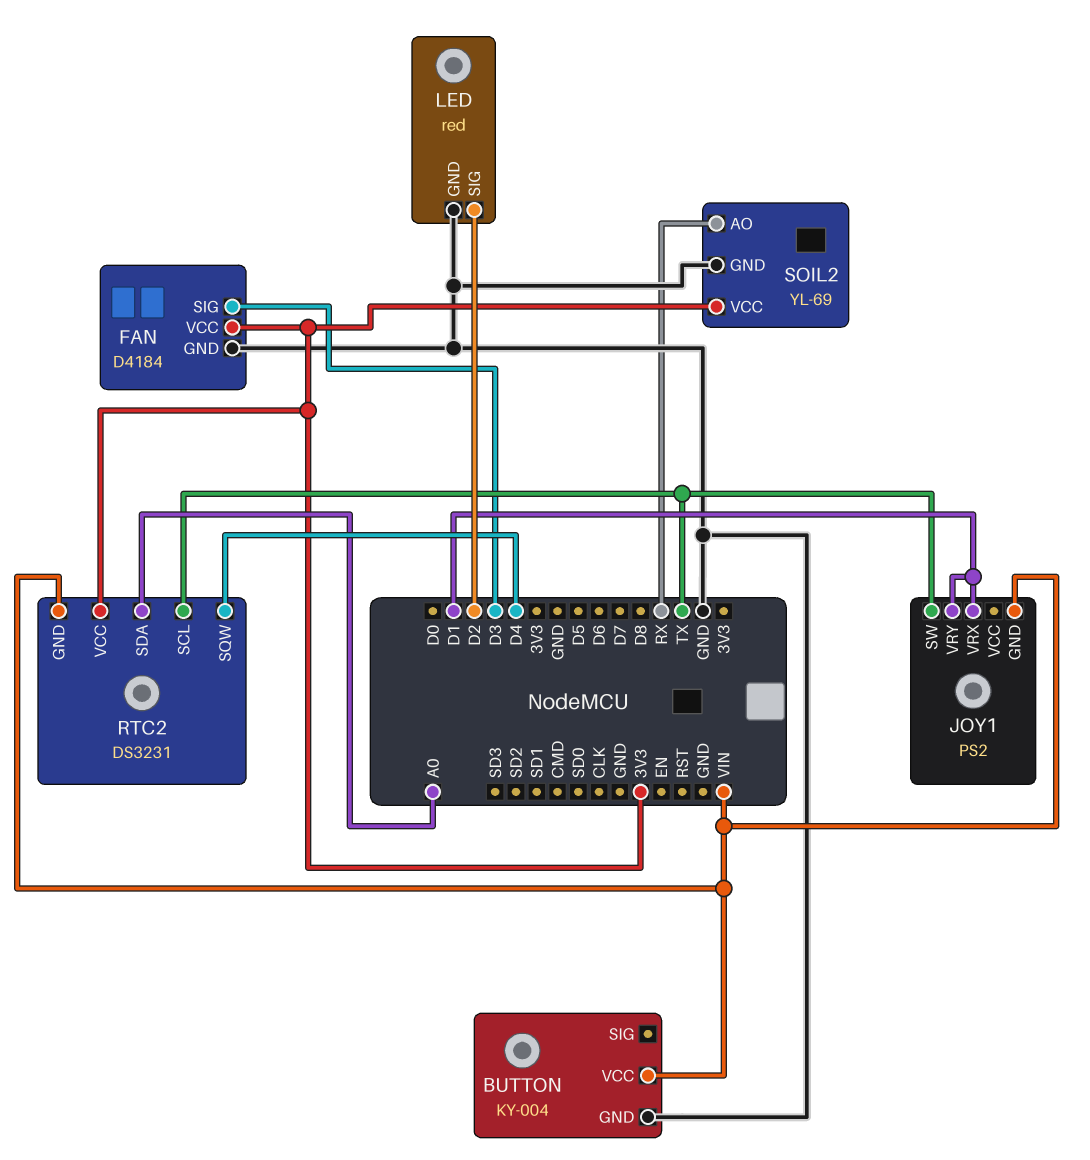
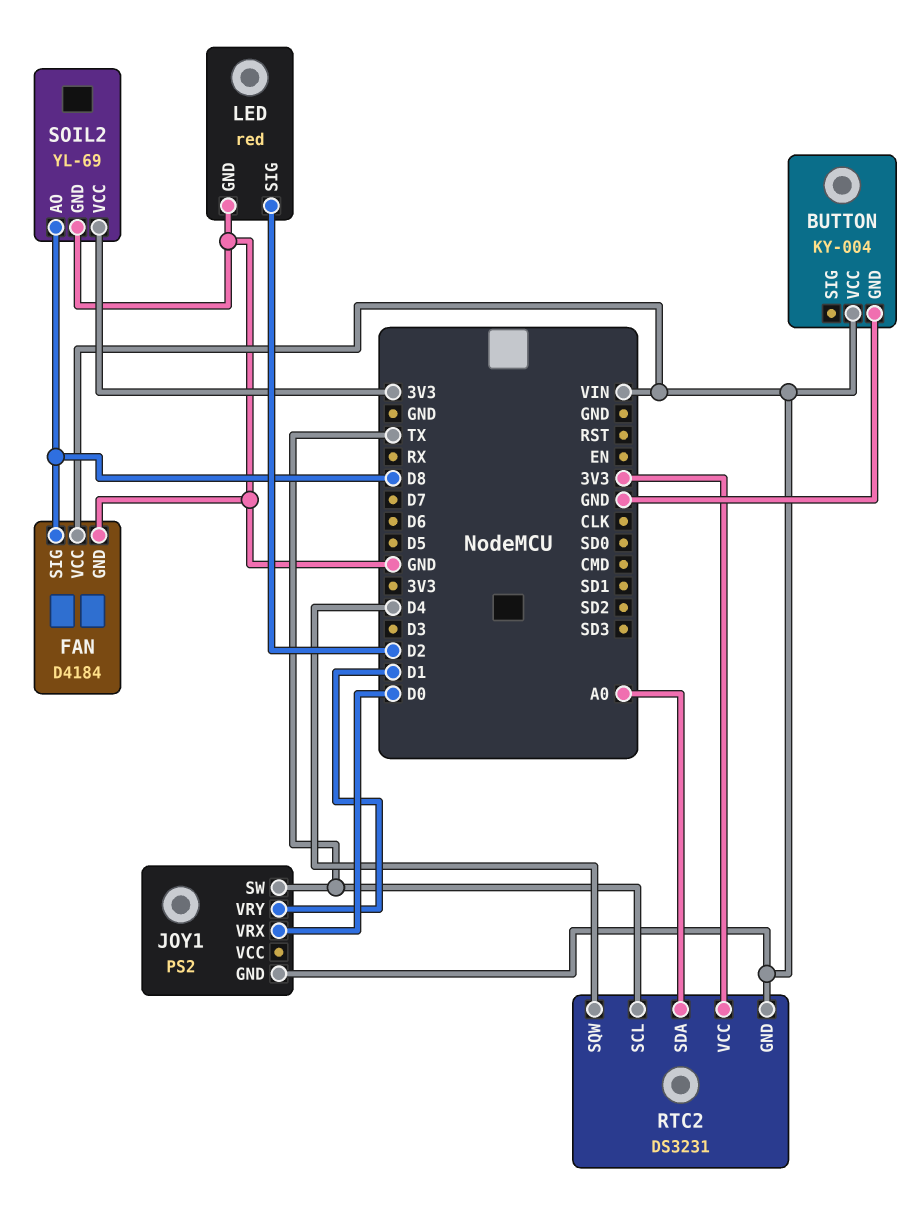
FAN pin SIG: D3 -> D8
FAN pin VCC: 3V3 -> VIN
JOY1 pin VRX: D1 -> D0
SOIL2 pin AO: RX -> D8

